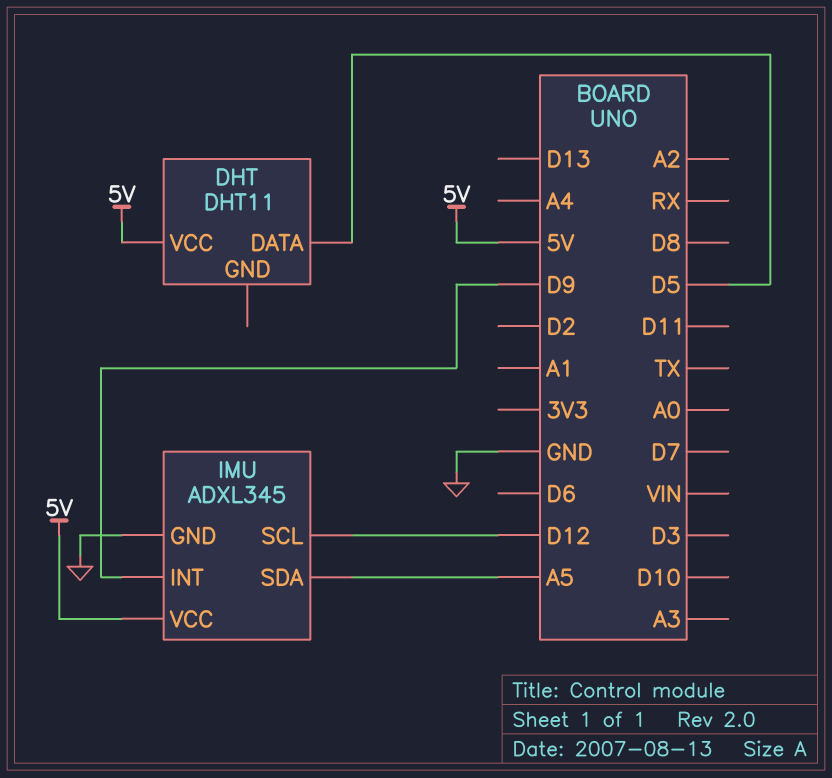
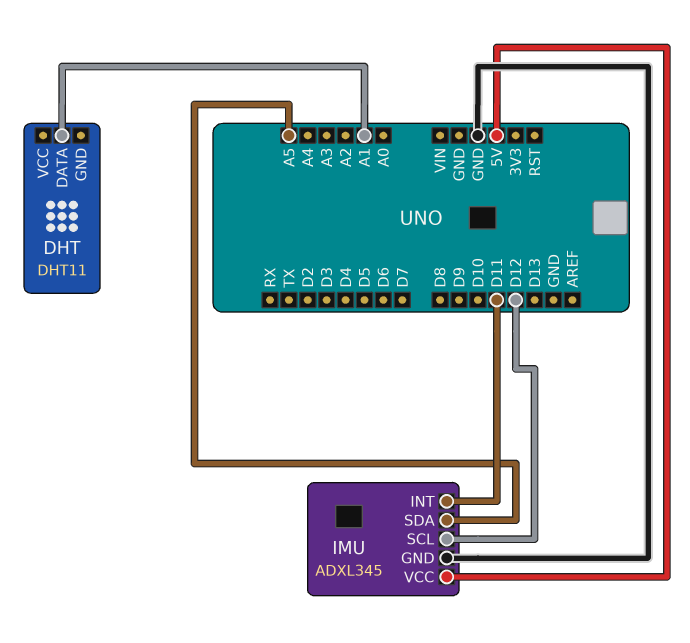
DHT pin DATA: D5 -> A1
DHT pin VCC: 5V -> none
IMU pin INT: D9 -> D11

